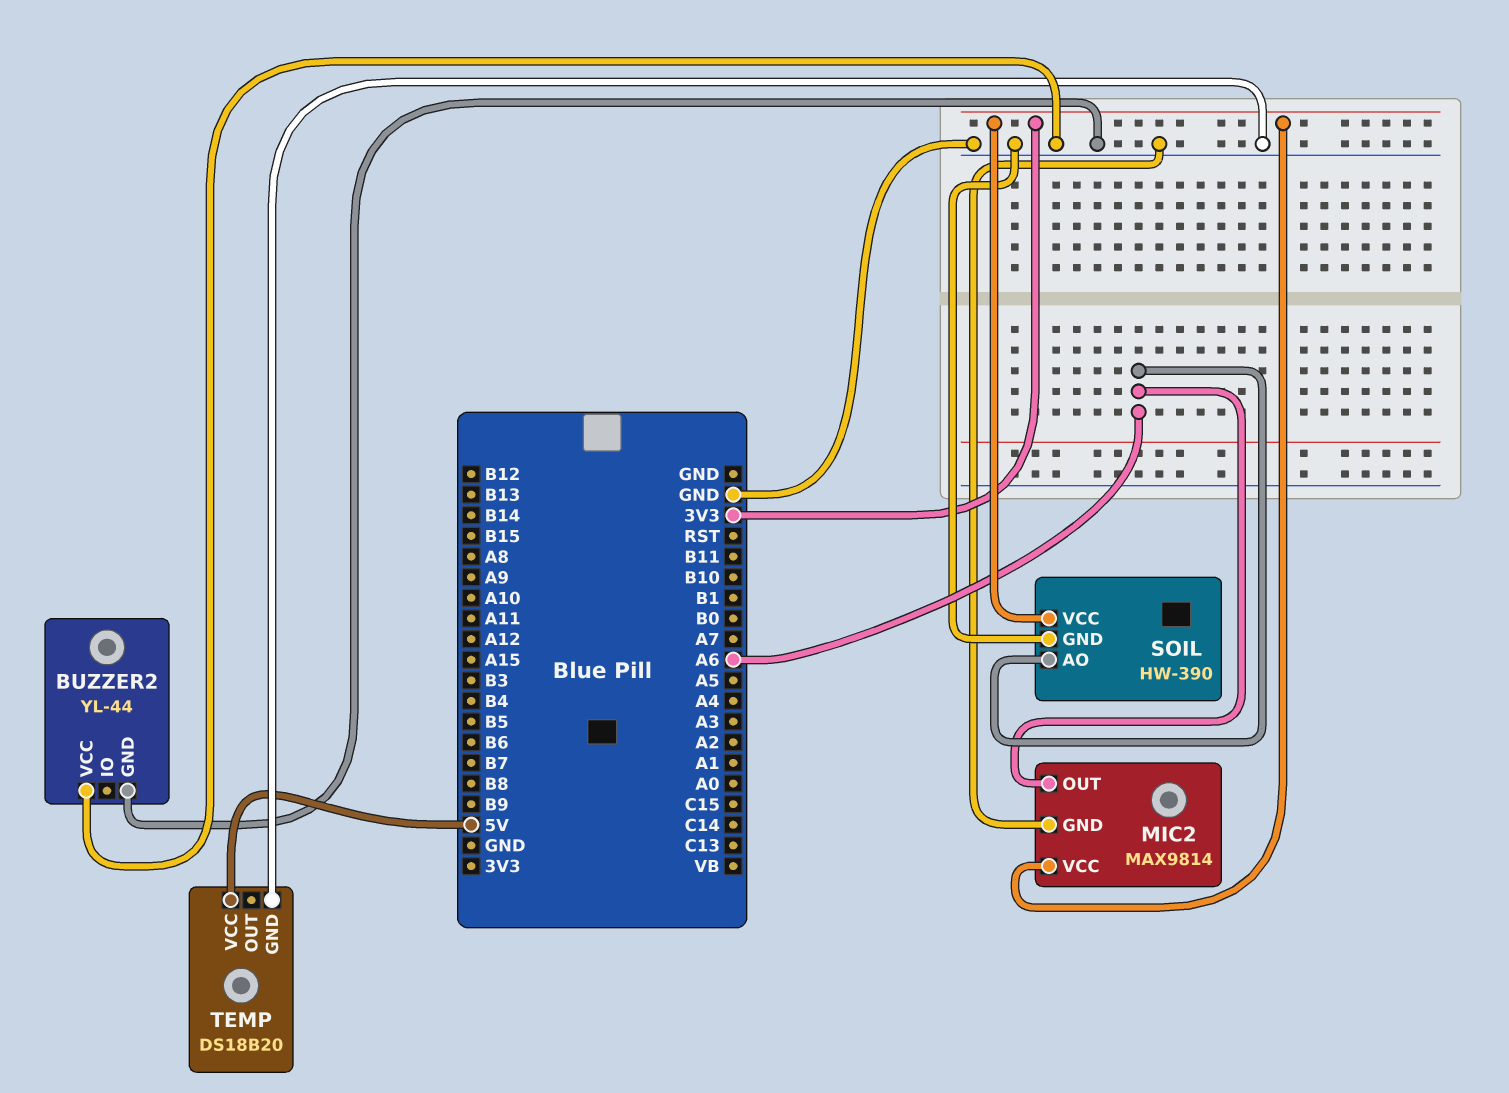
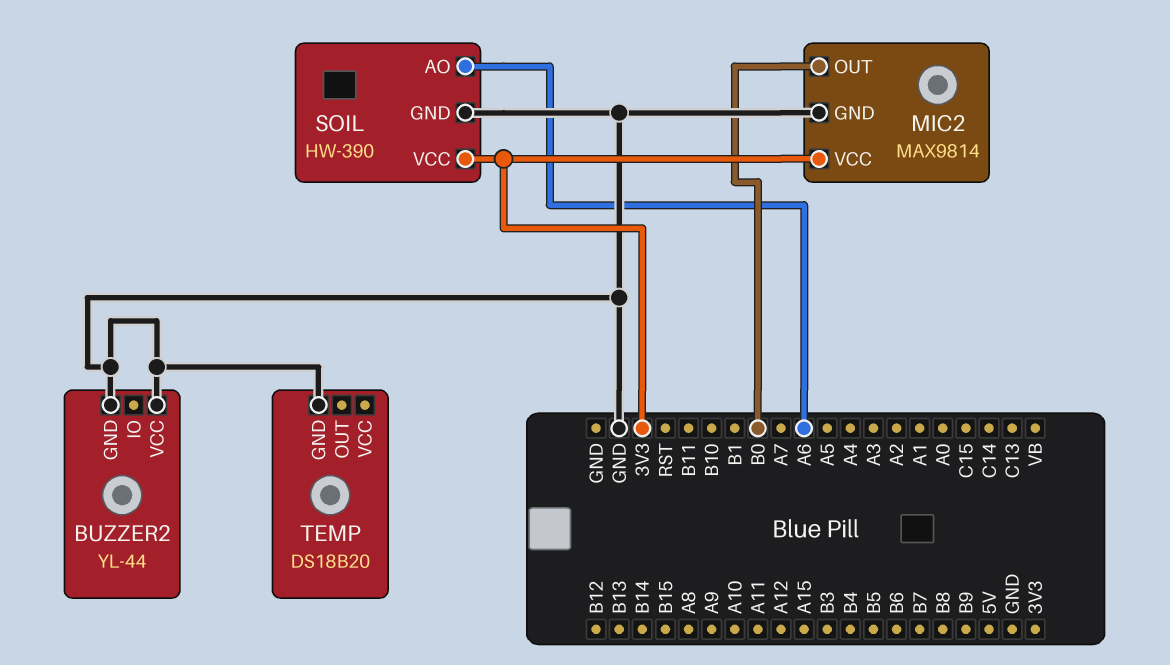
MIC2 pin OUT: A6 -> B0
TEMP pin VCC: 5V -> none

